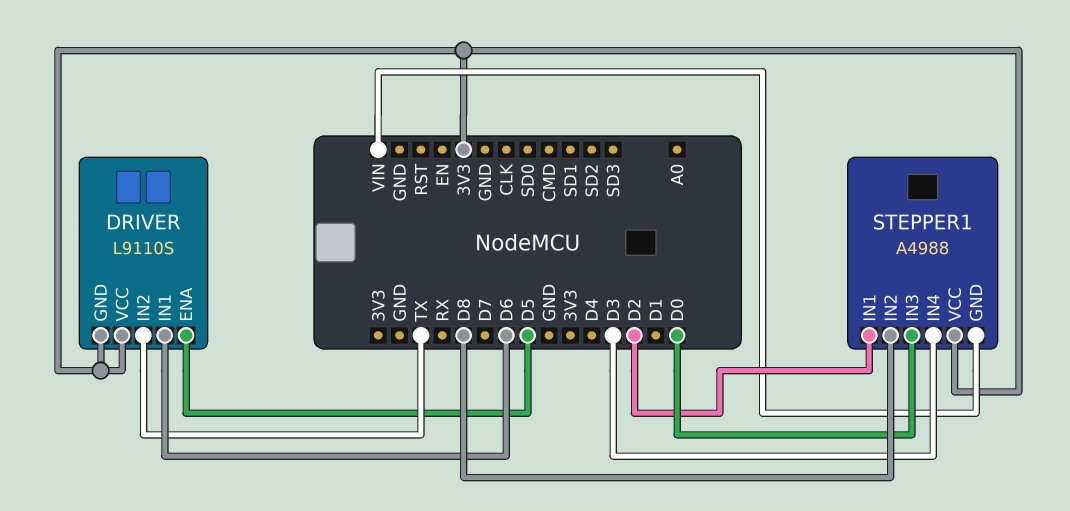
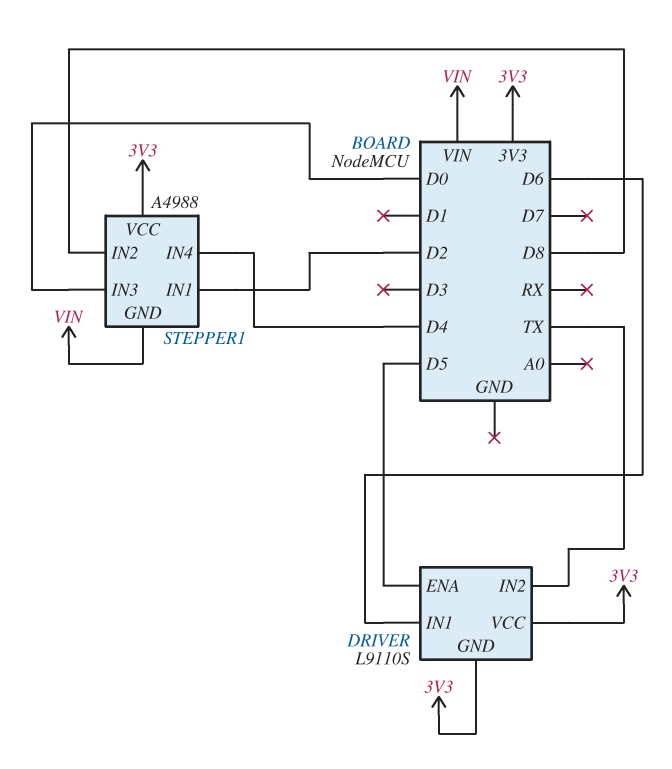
STEPPER1 pin IN4: D3 -> D4

